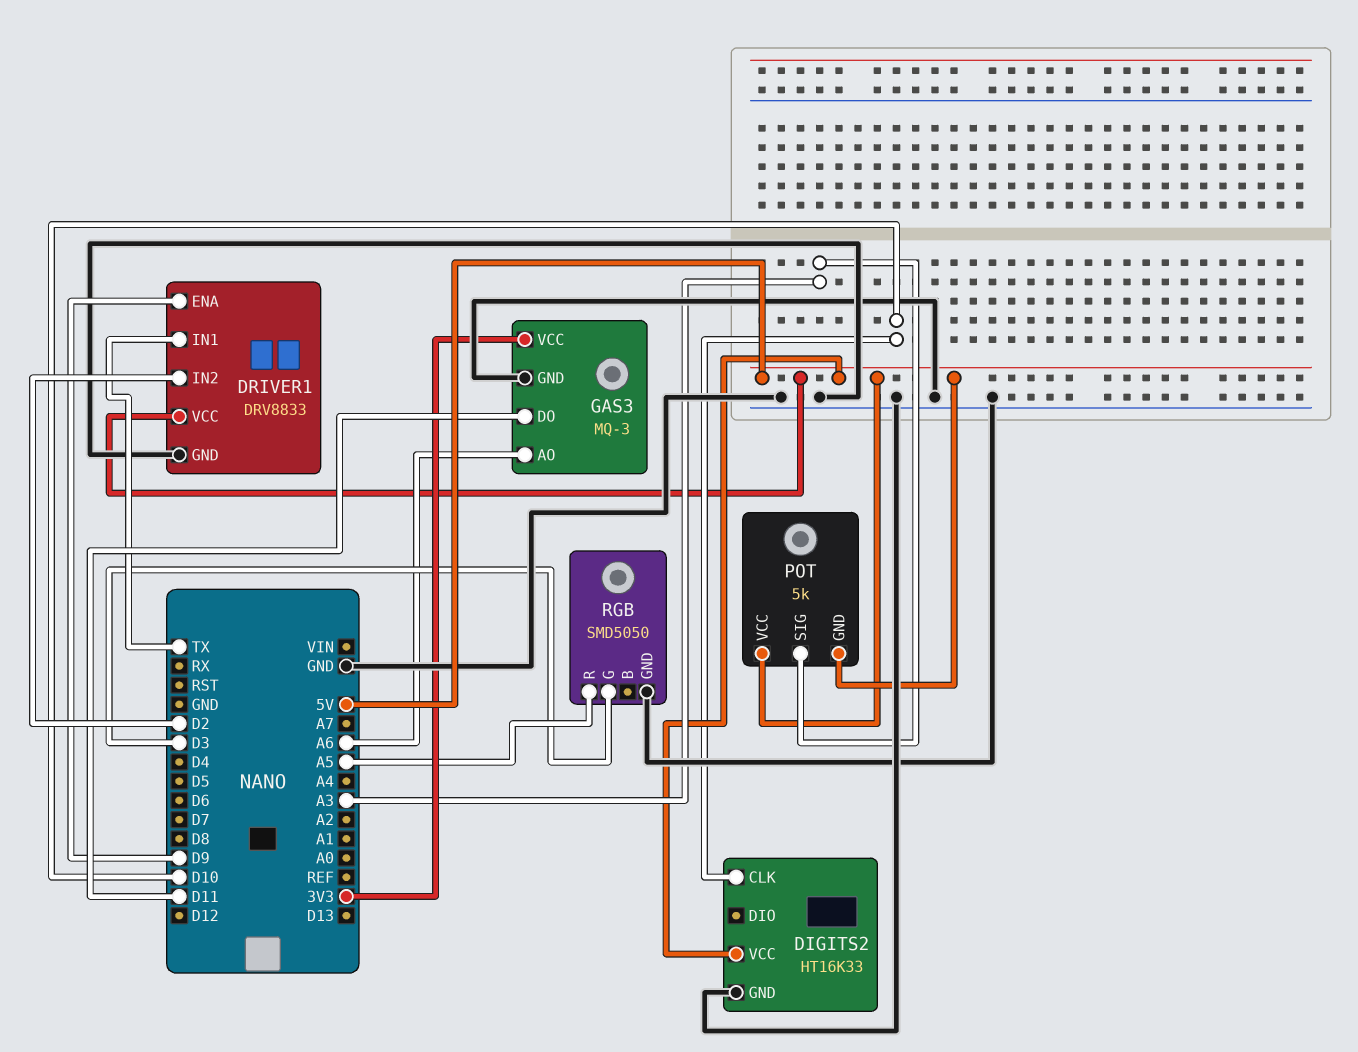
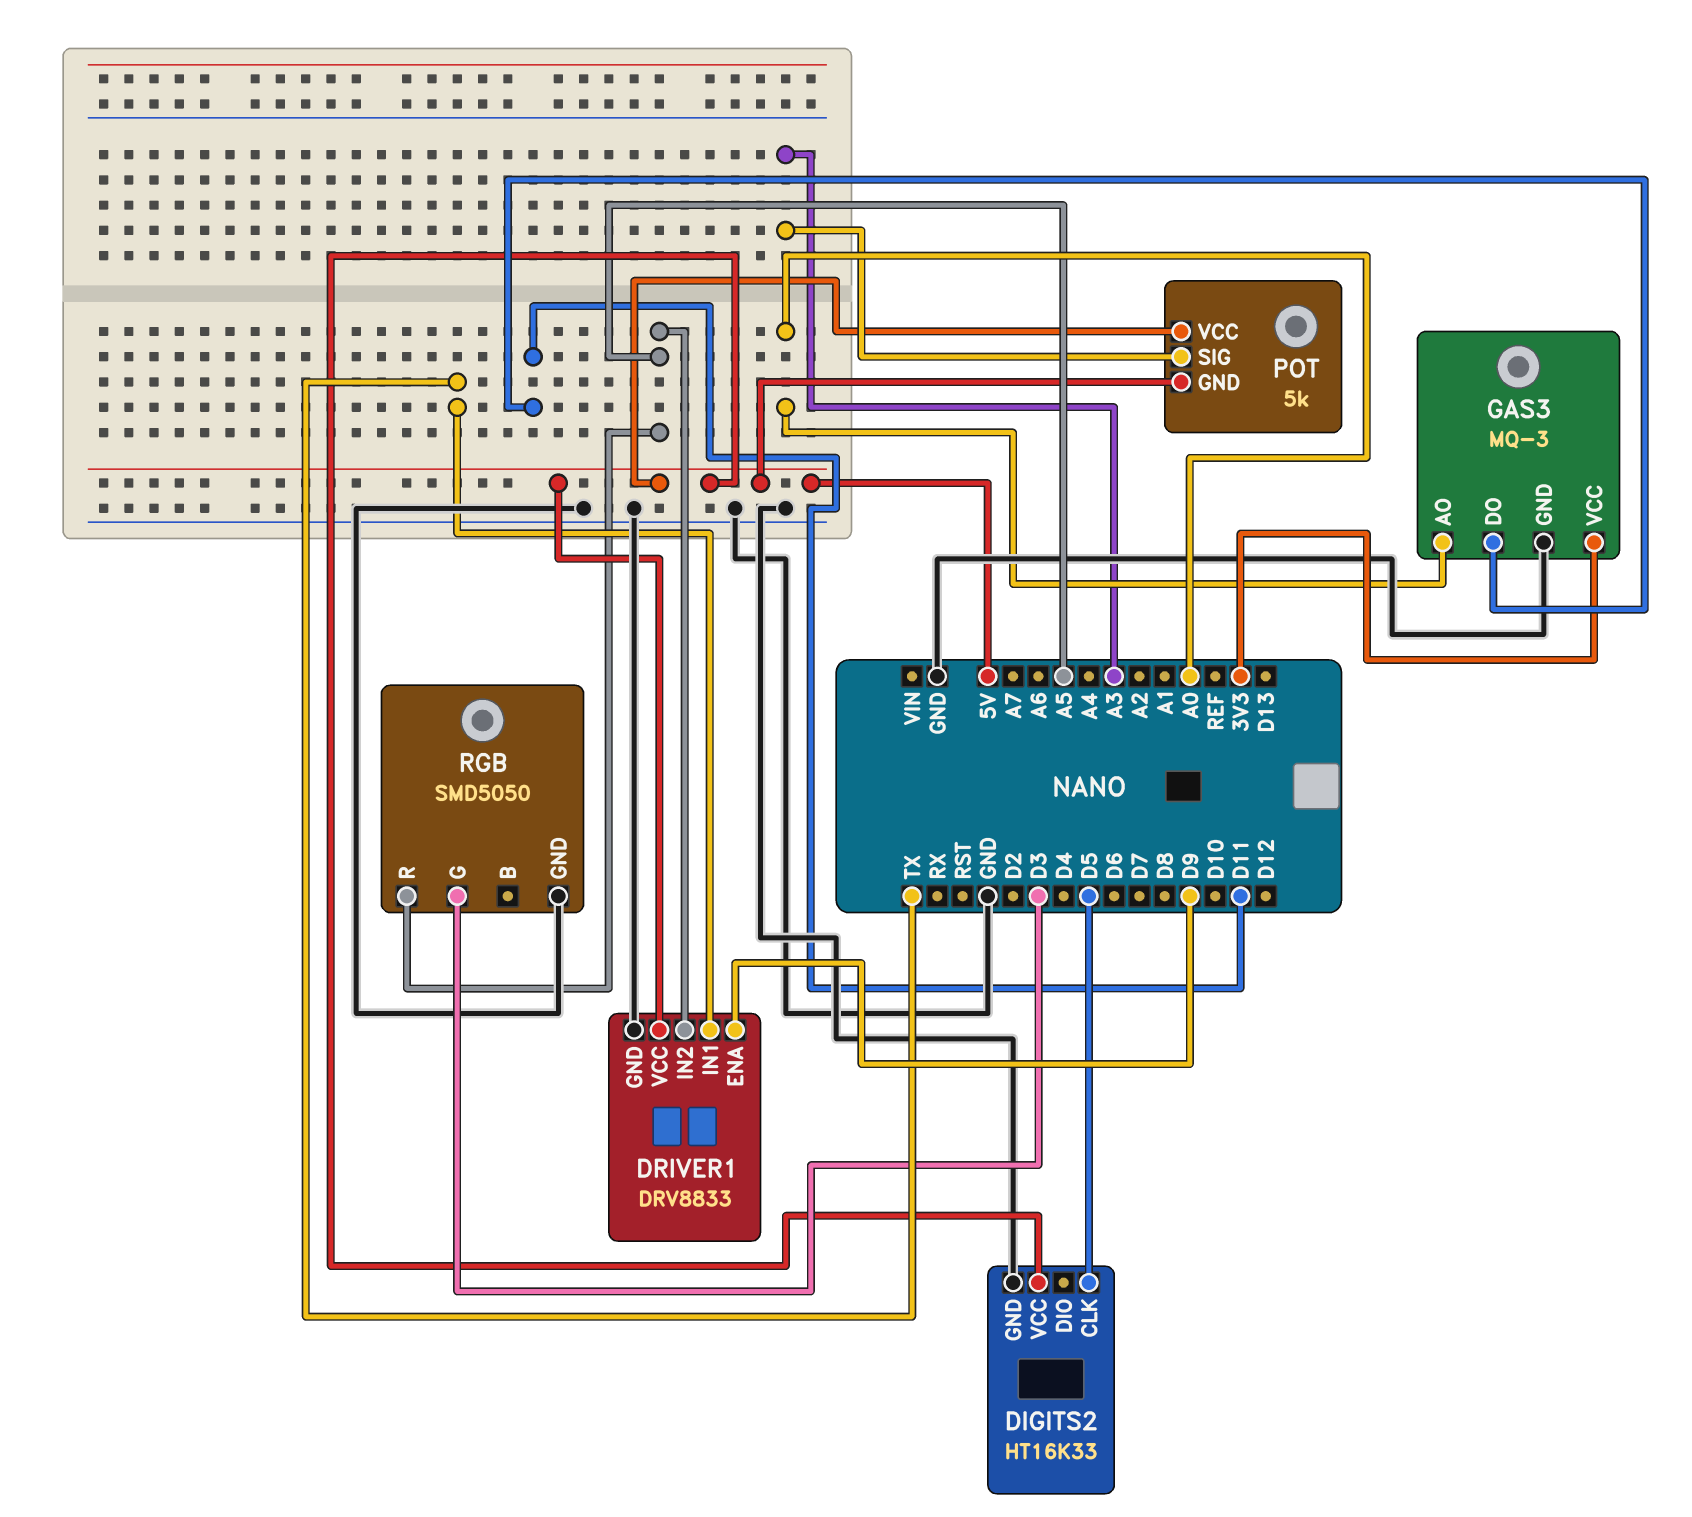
DIGITS2 pin CLK: D10 -> D5
DRIVER1 pin IN2: D2 -> A5
GAS3 pin AO: A6 -> A0

